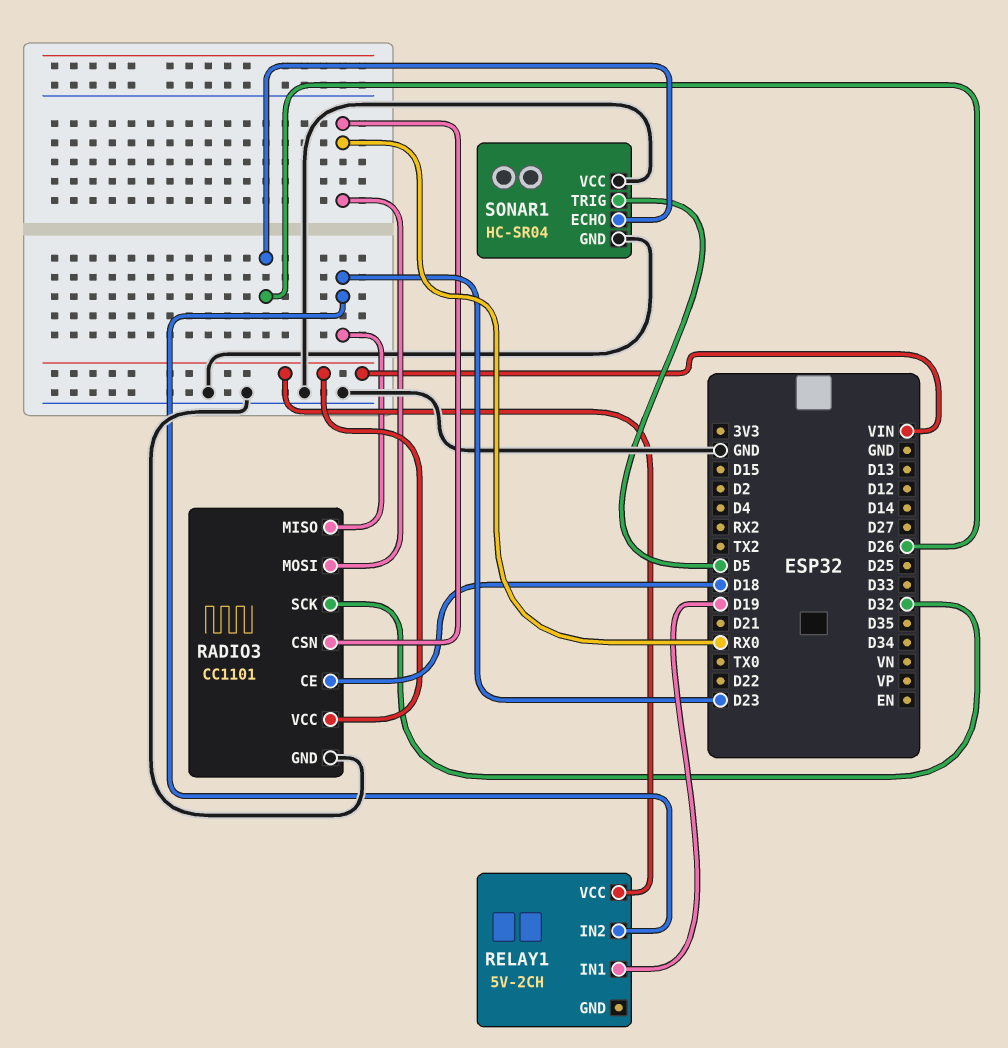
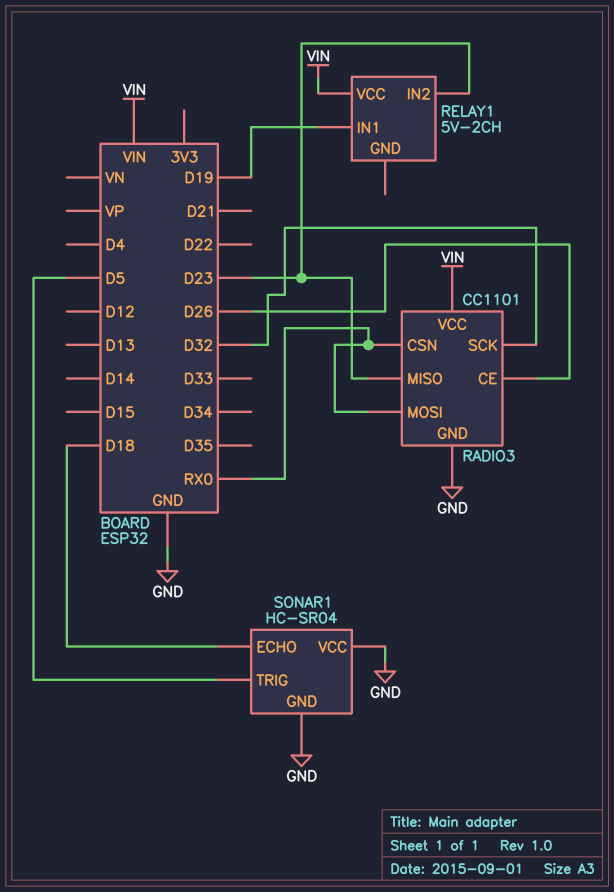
RADIO3 pin CE: D18 -> D26
SONAR1 pin ECHO: D26 -> D18

